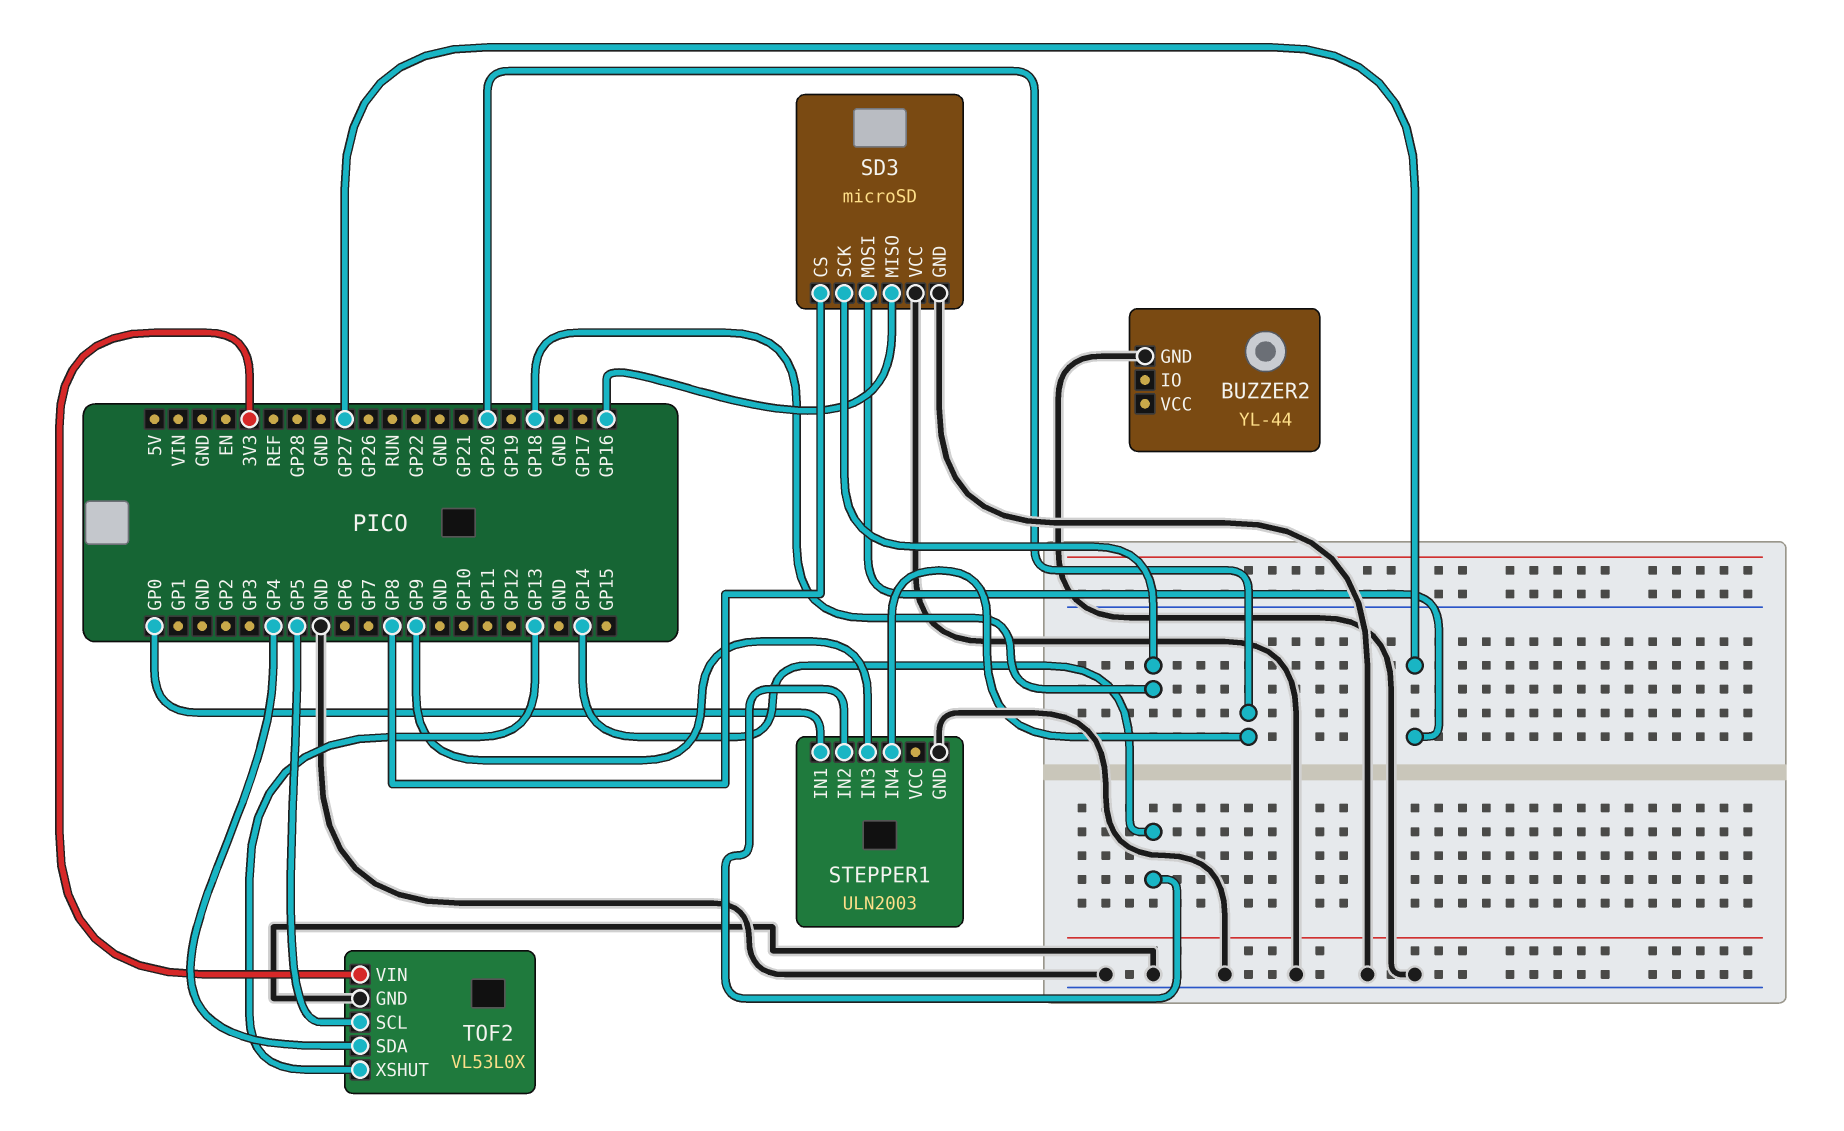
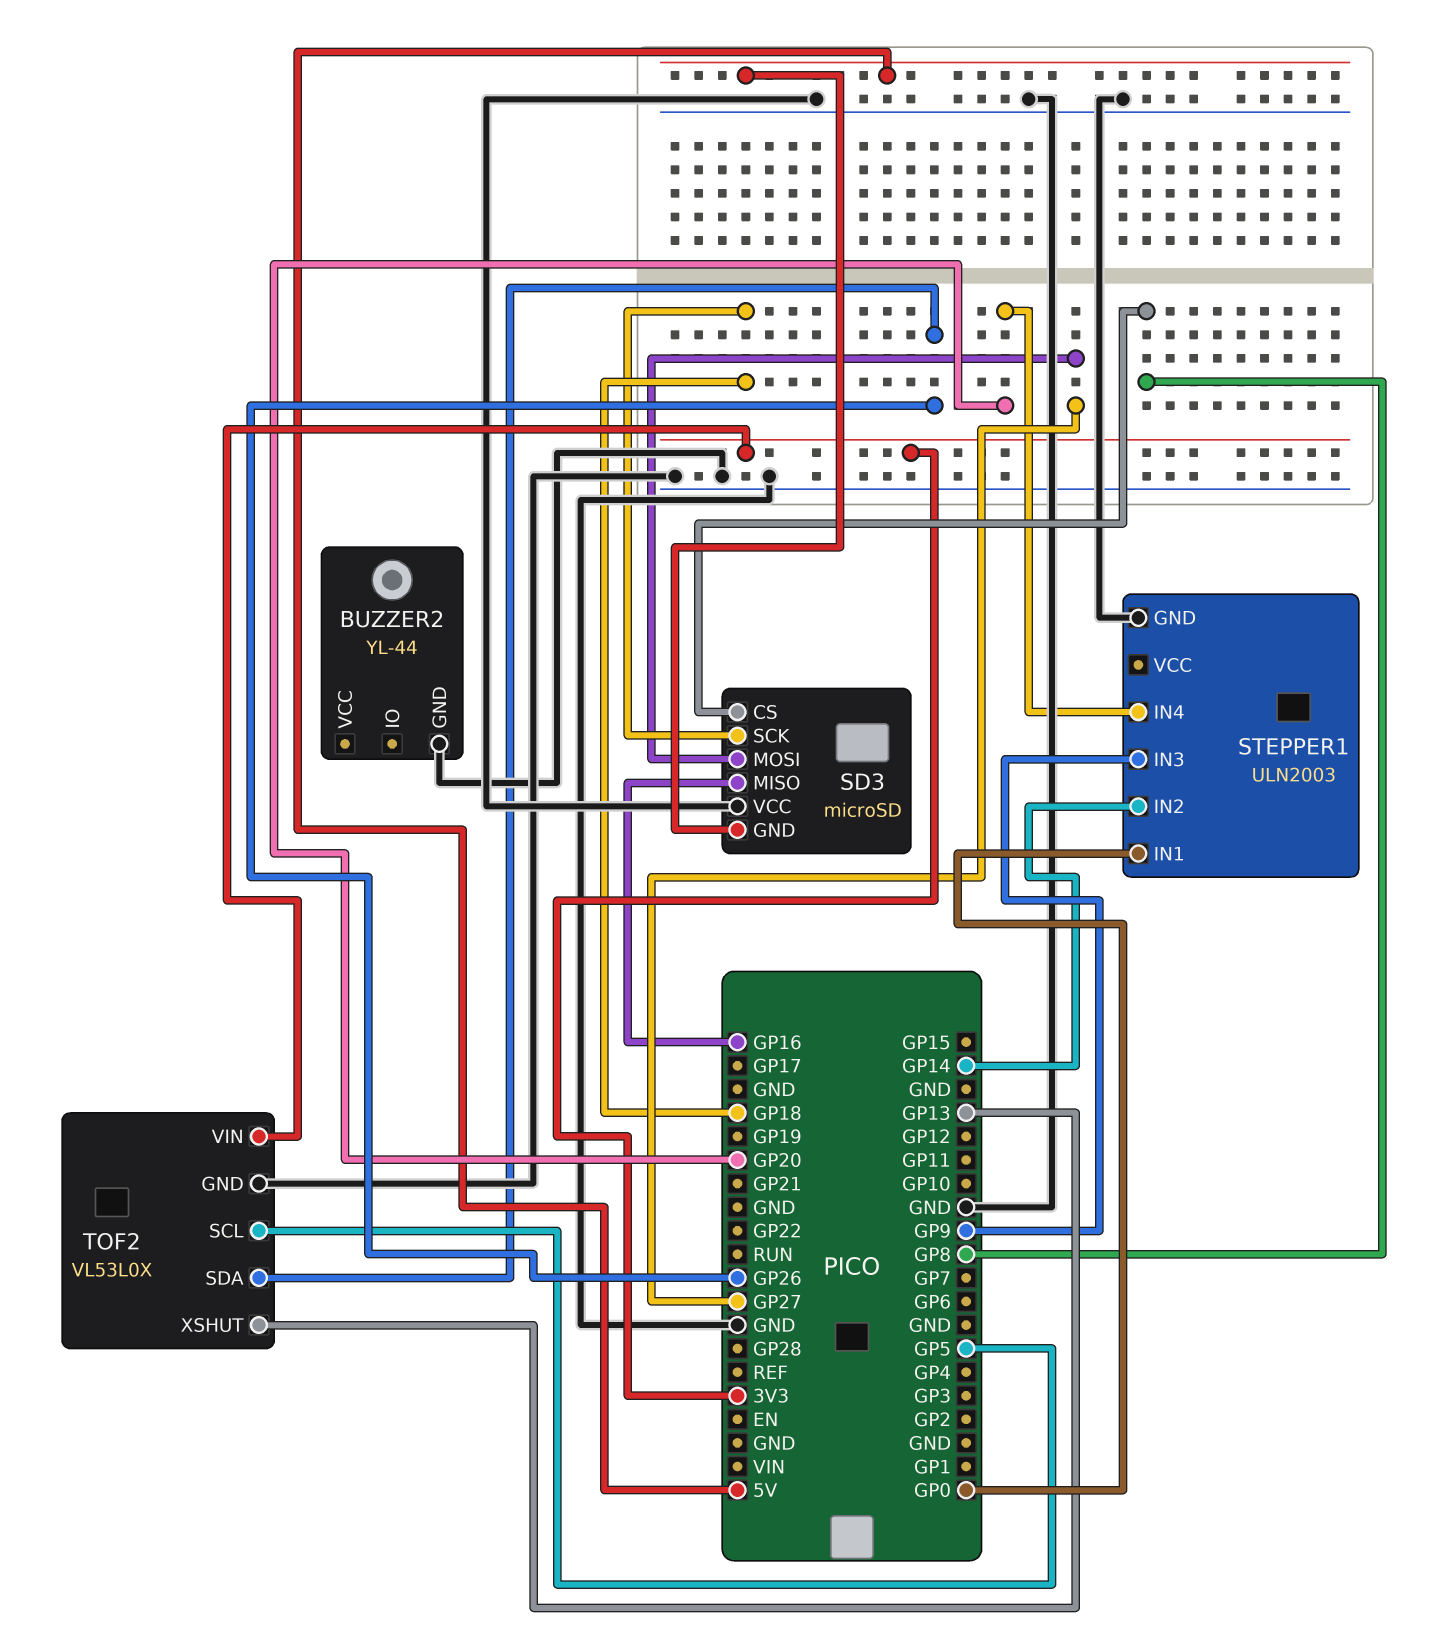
SD3 pin GND: GND -> 5V
TOF2 pin SDA: GP4 -> GP26

